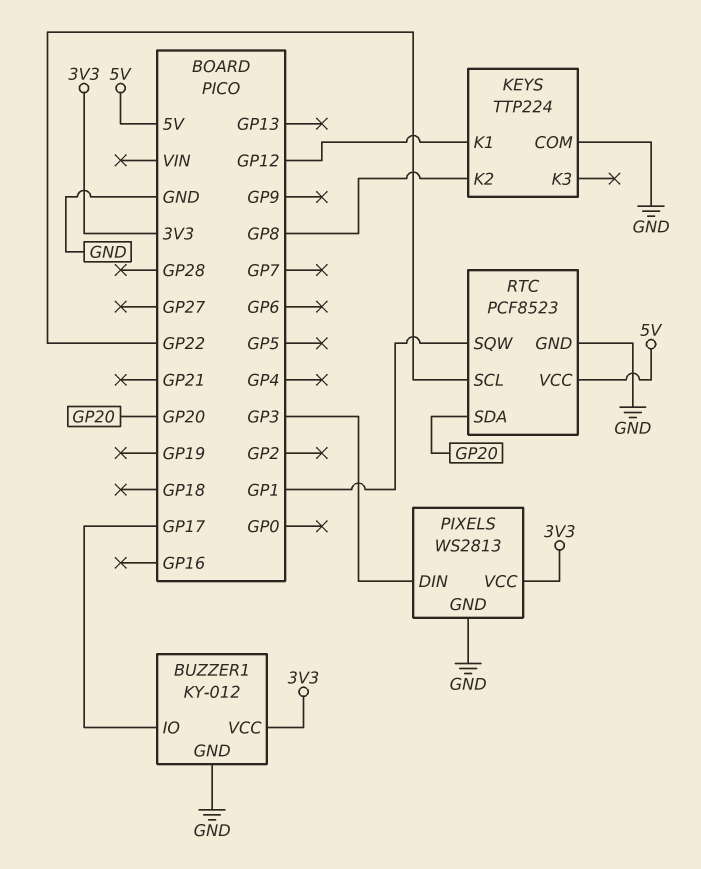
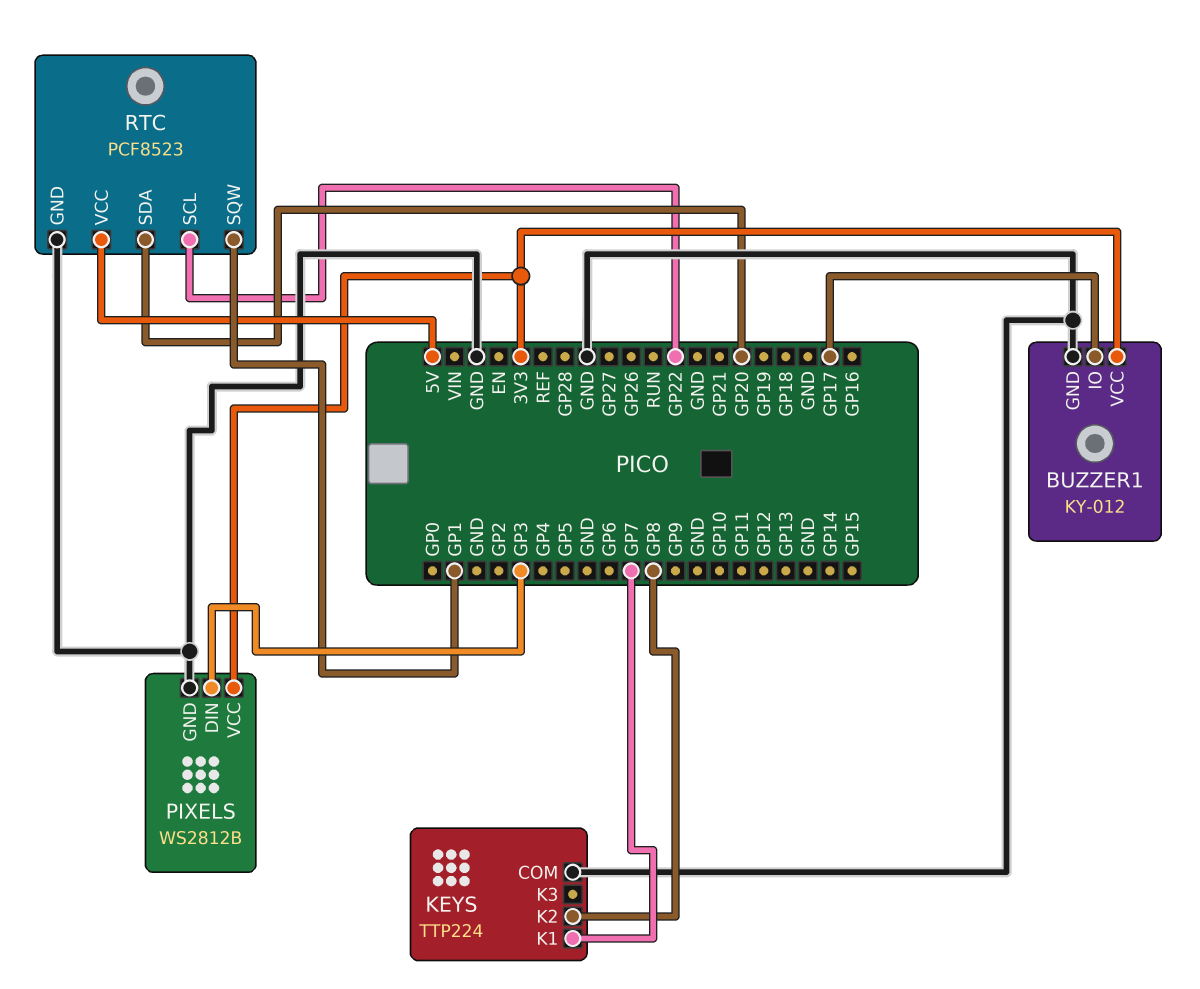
KEYS pin K1: GP12 -> GP7
PIXELS: WS2813 -> WS2812B

